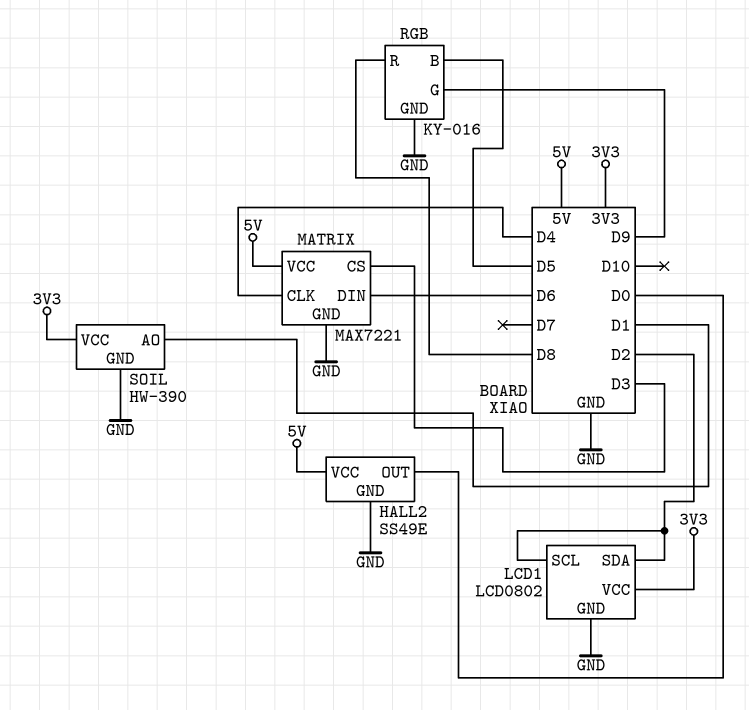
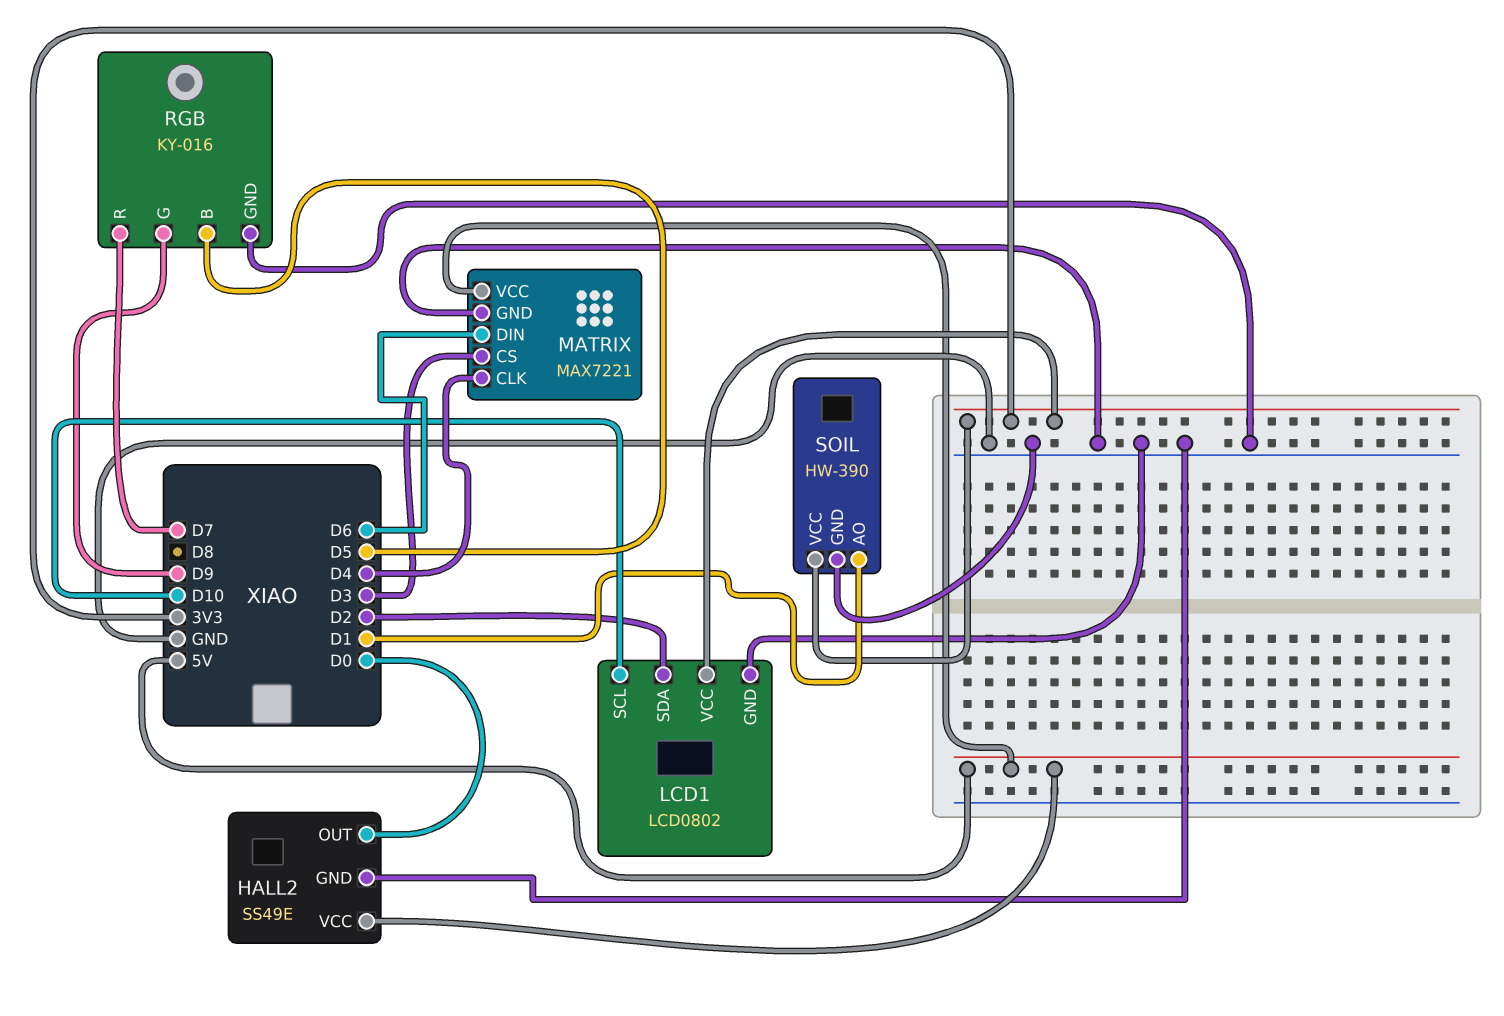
LCD1 pin SCL: D2 -> D10
RGB pin R: D8 -> D7

